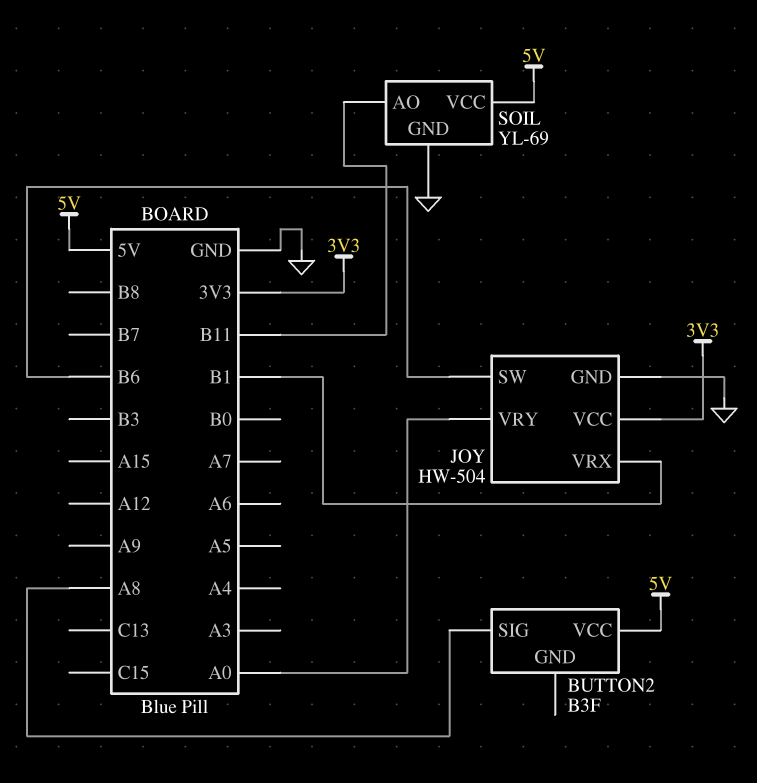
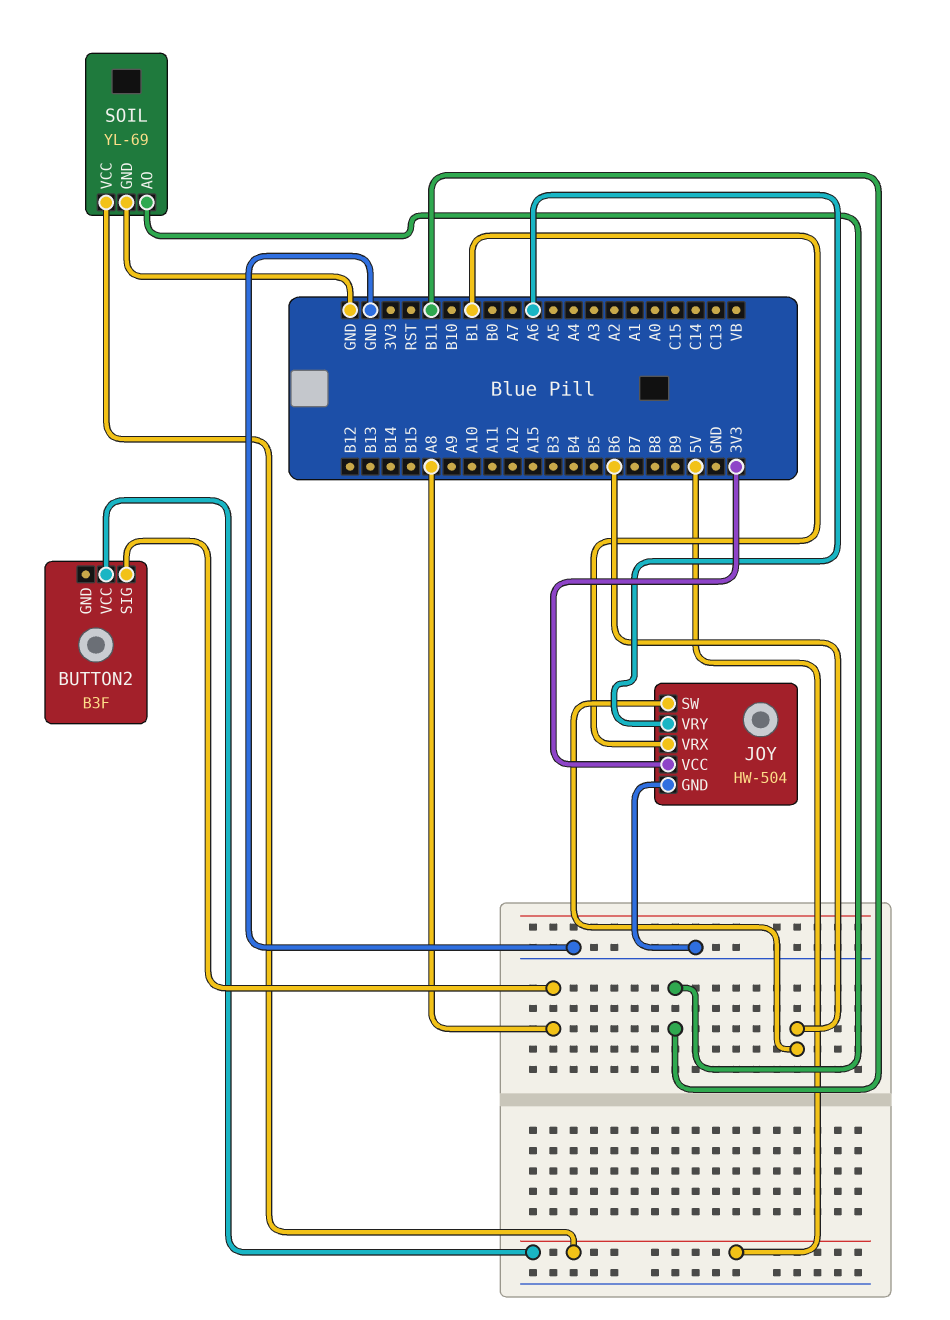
JOY pin VRY: A0 -> A6

